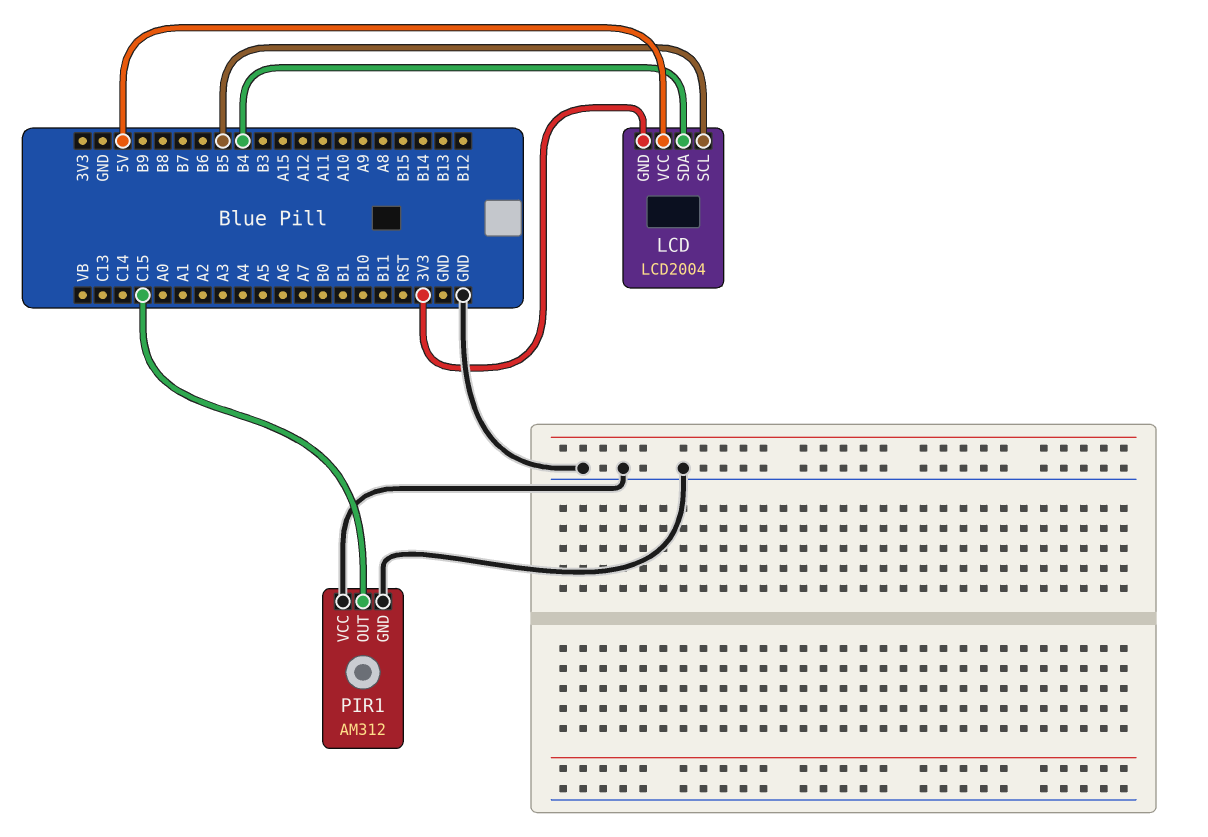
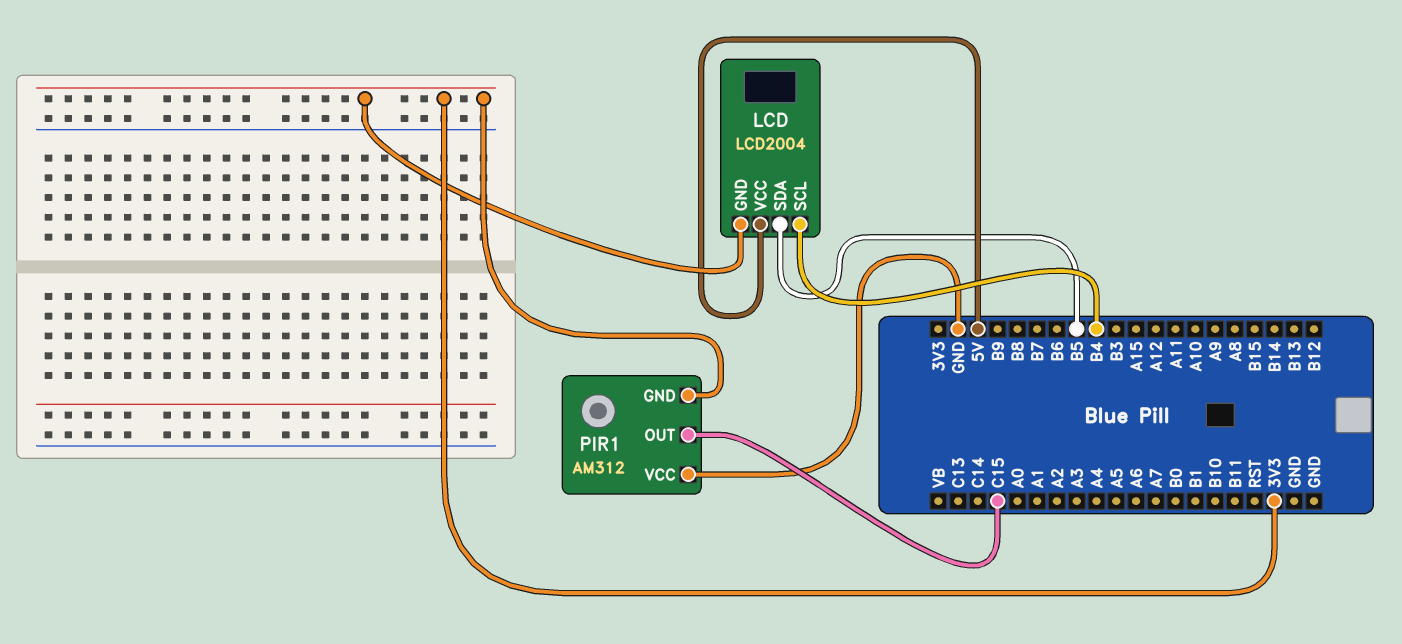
LCD pin SCL: B5 -> B4
LCD pin SDA: B4 -> B5
PIR1 pin GND: GND -> 3V3

